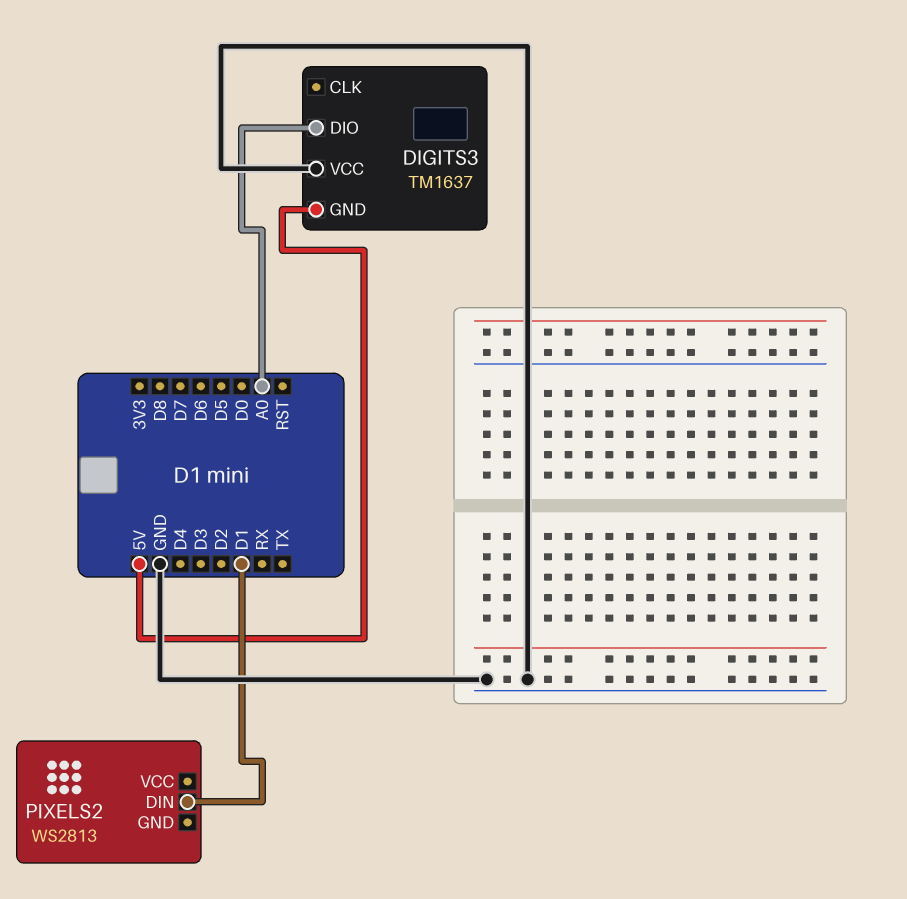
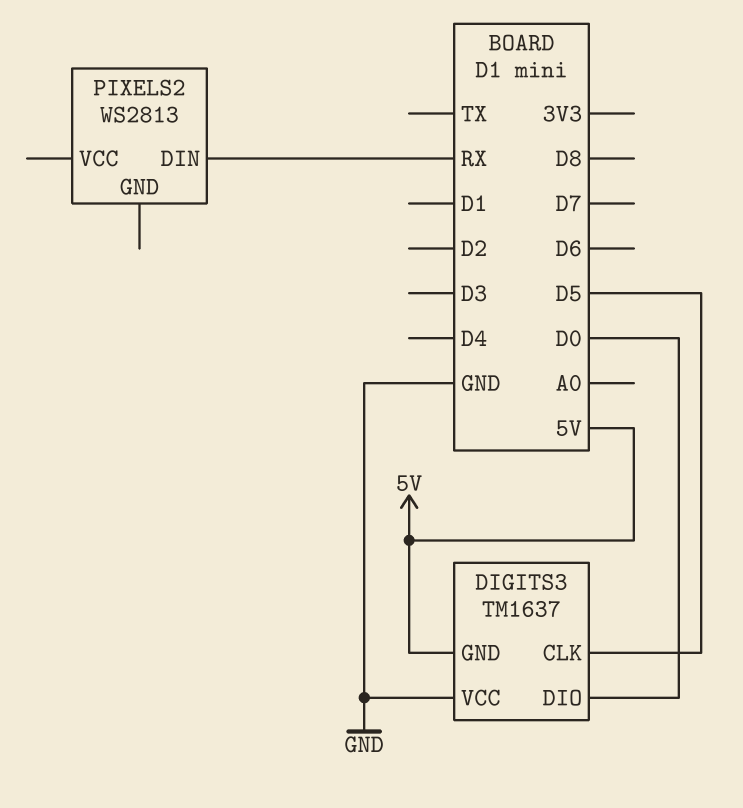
DIGITS3 pin CLK: none -> D5
DIGITS3 pin DIO: A0 -> D0
PIXELS2 pin DIN: D1 -> RX

